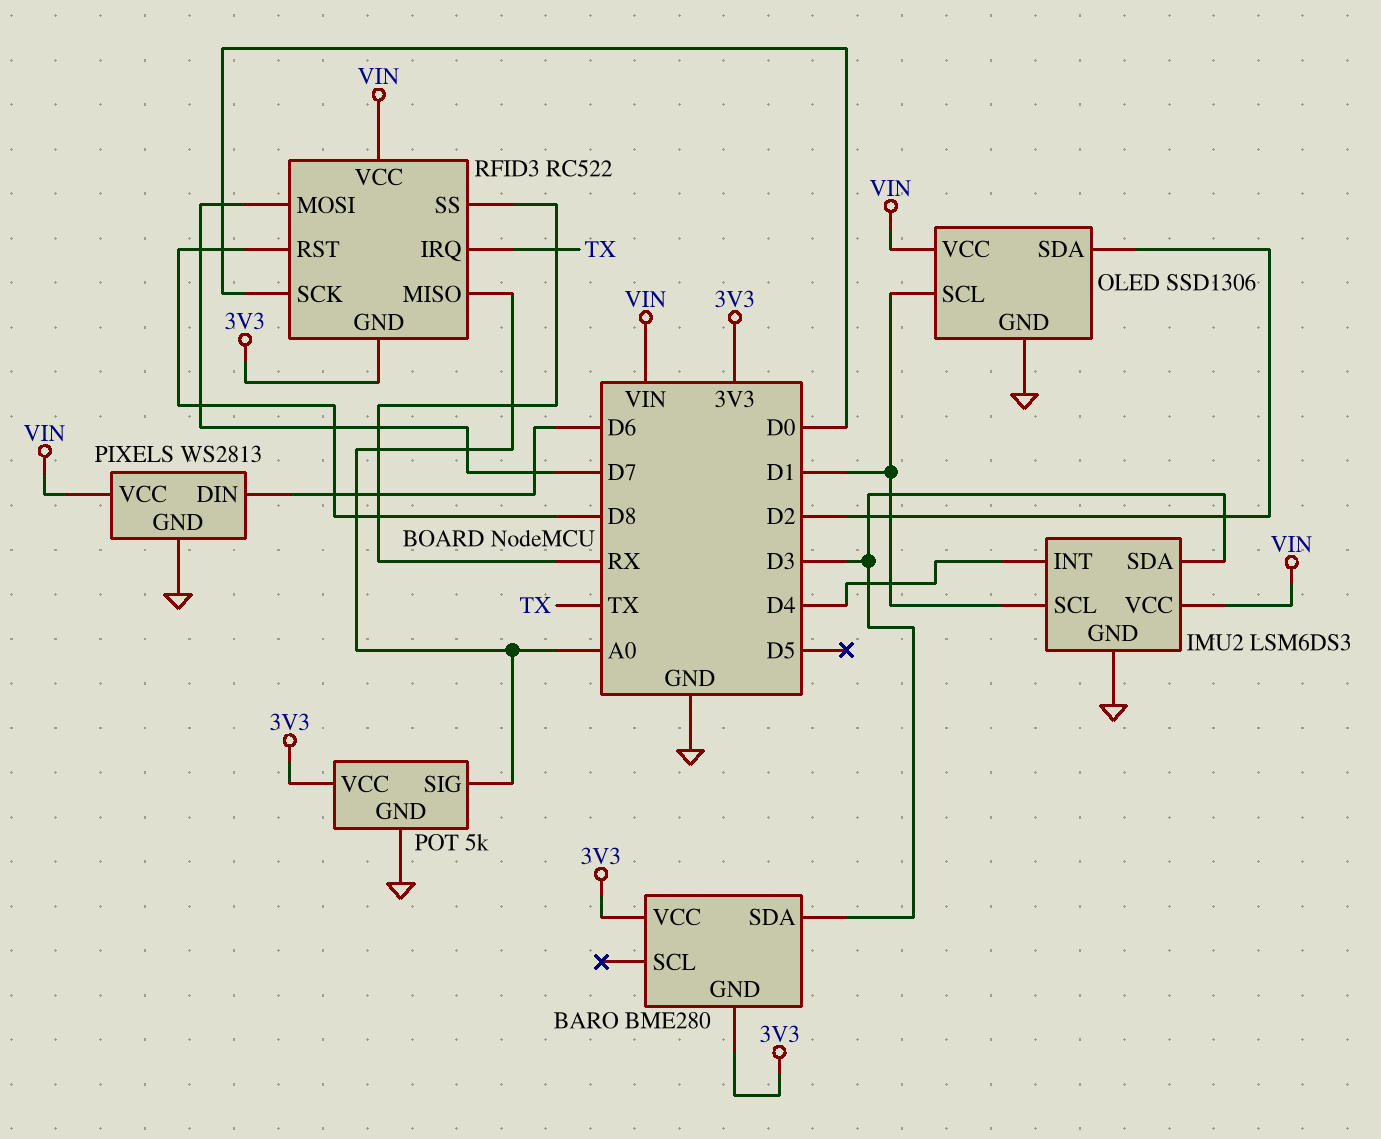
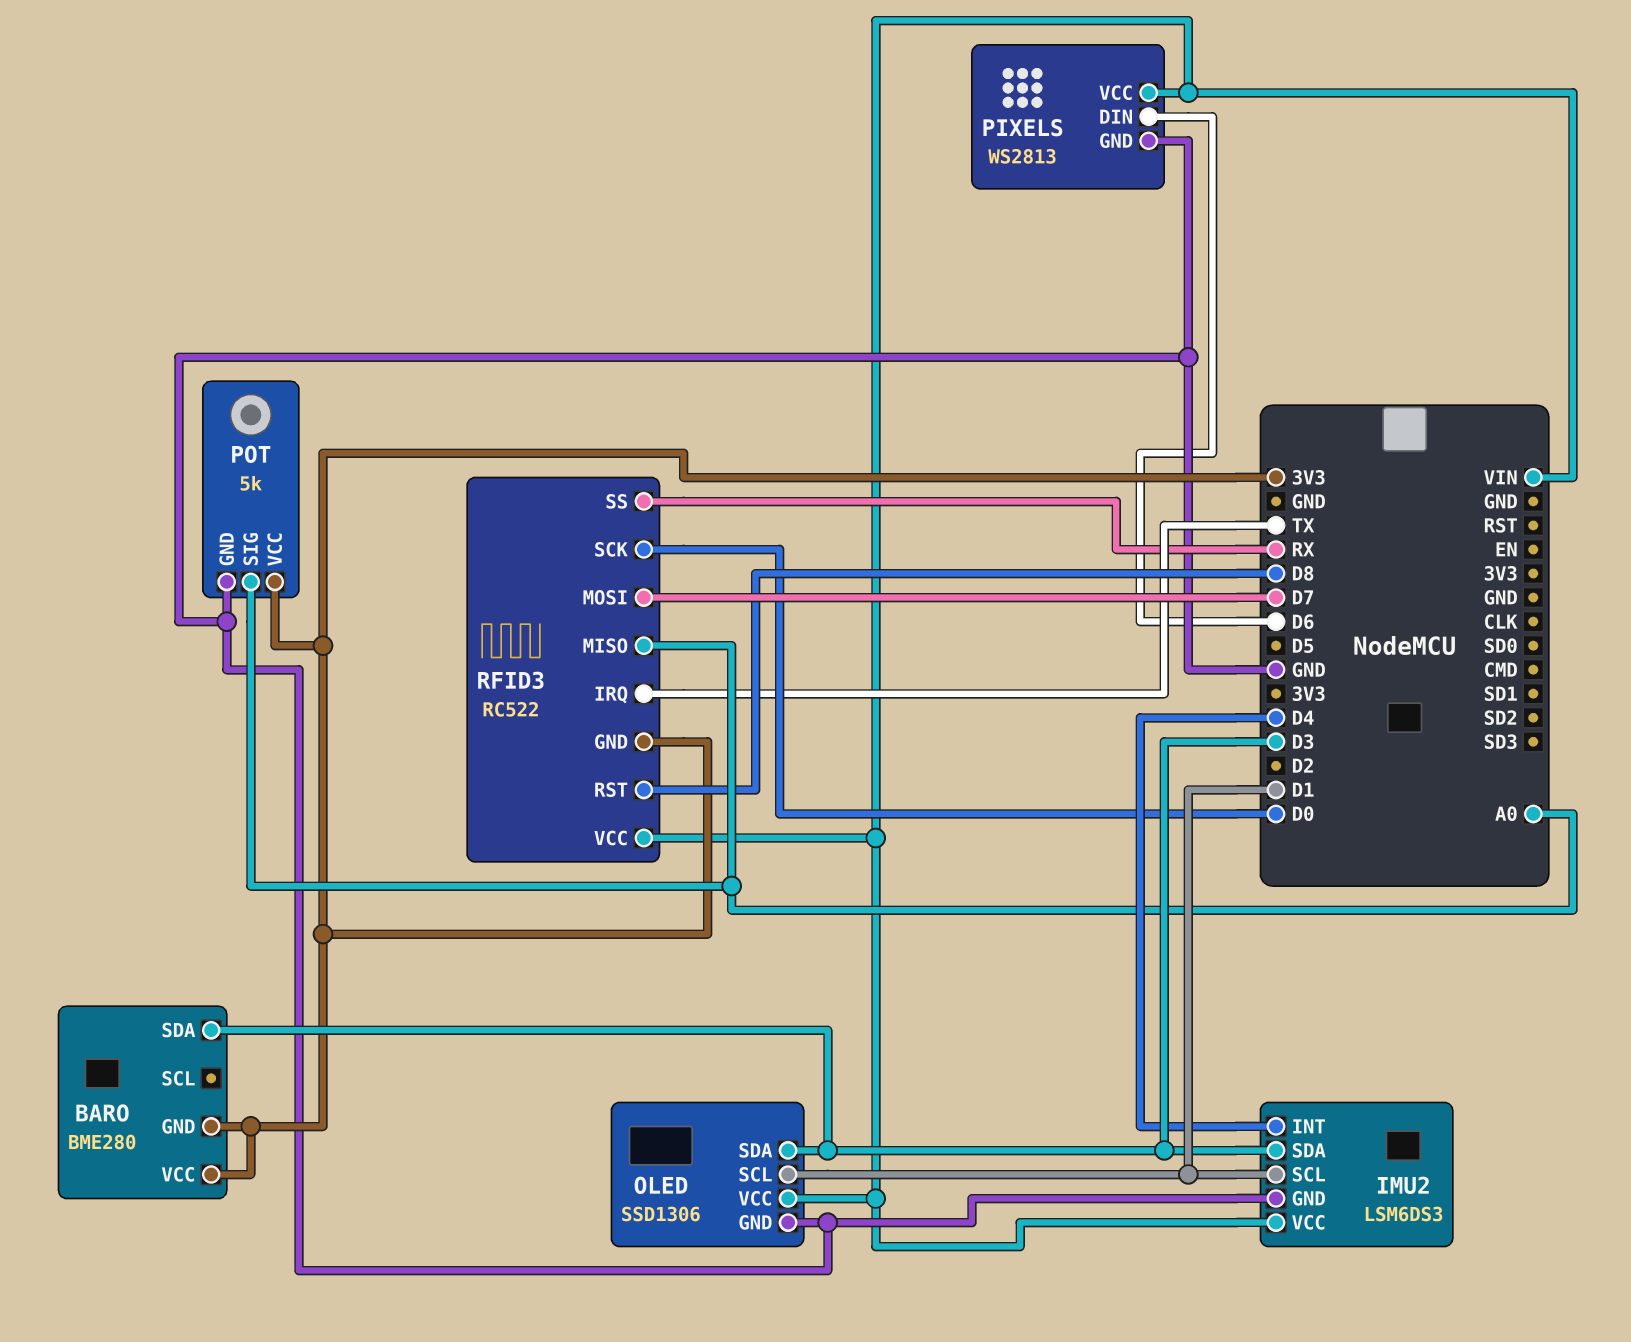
OLED pin SDA: D2 -> D3

